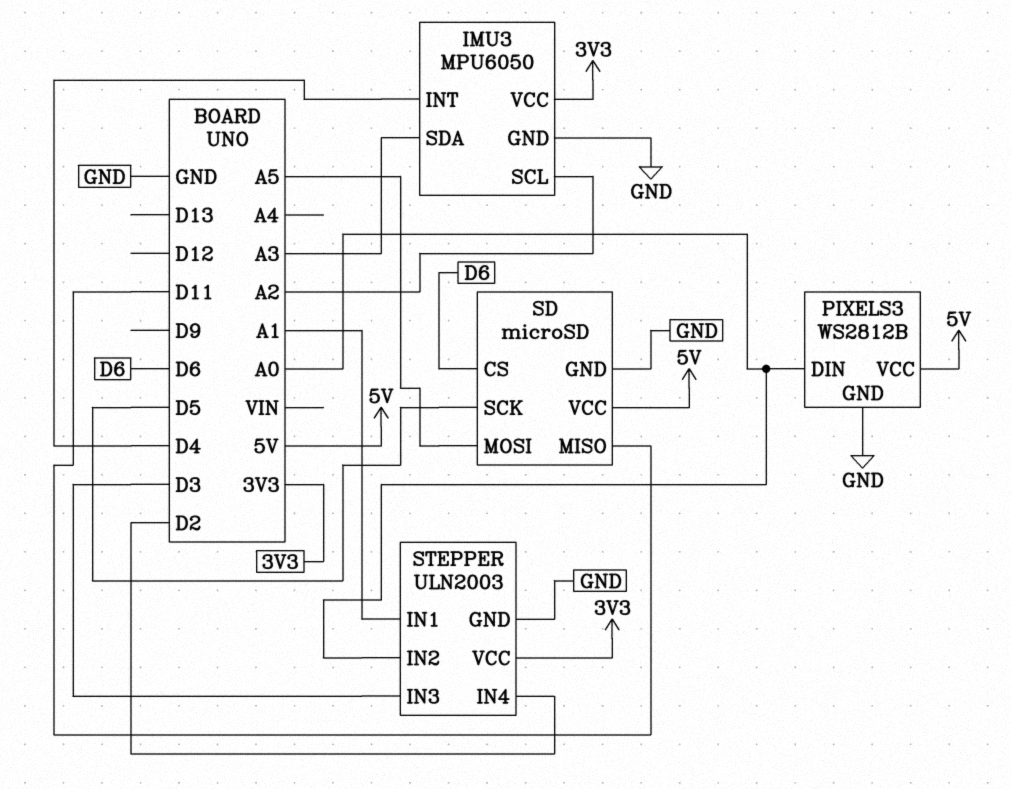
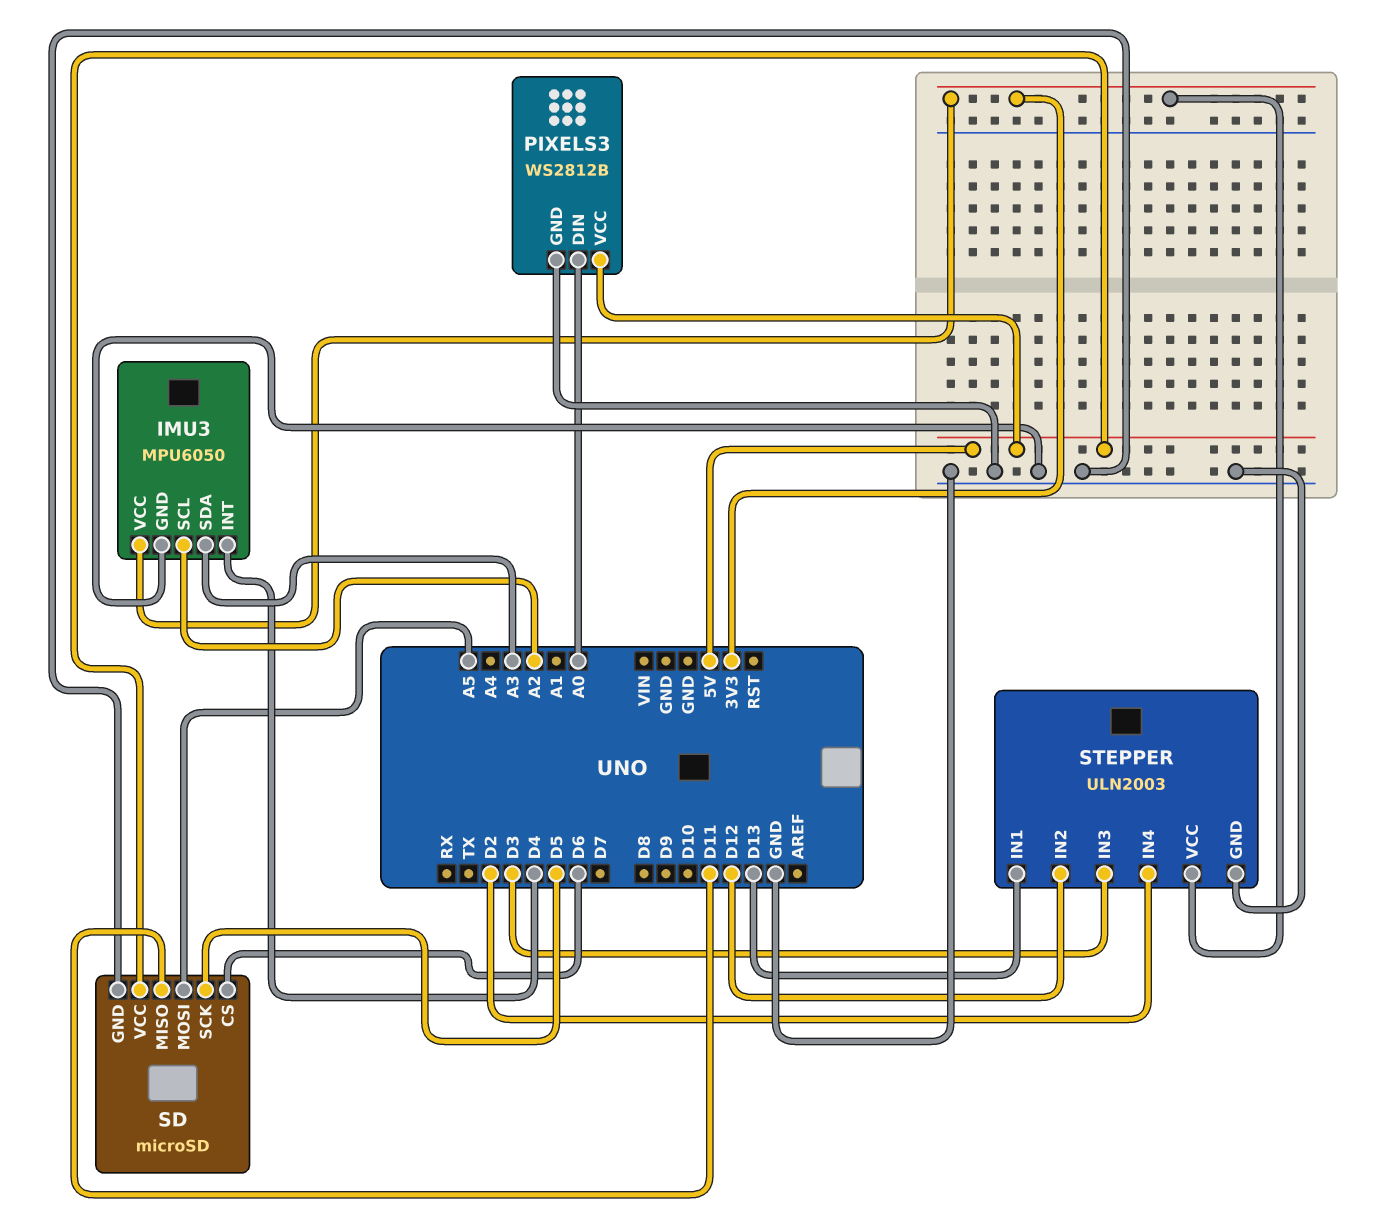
STEPPER pin IN1: A1 -> D13
STEPPER pin IN2: A0 -> D12

